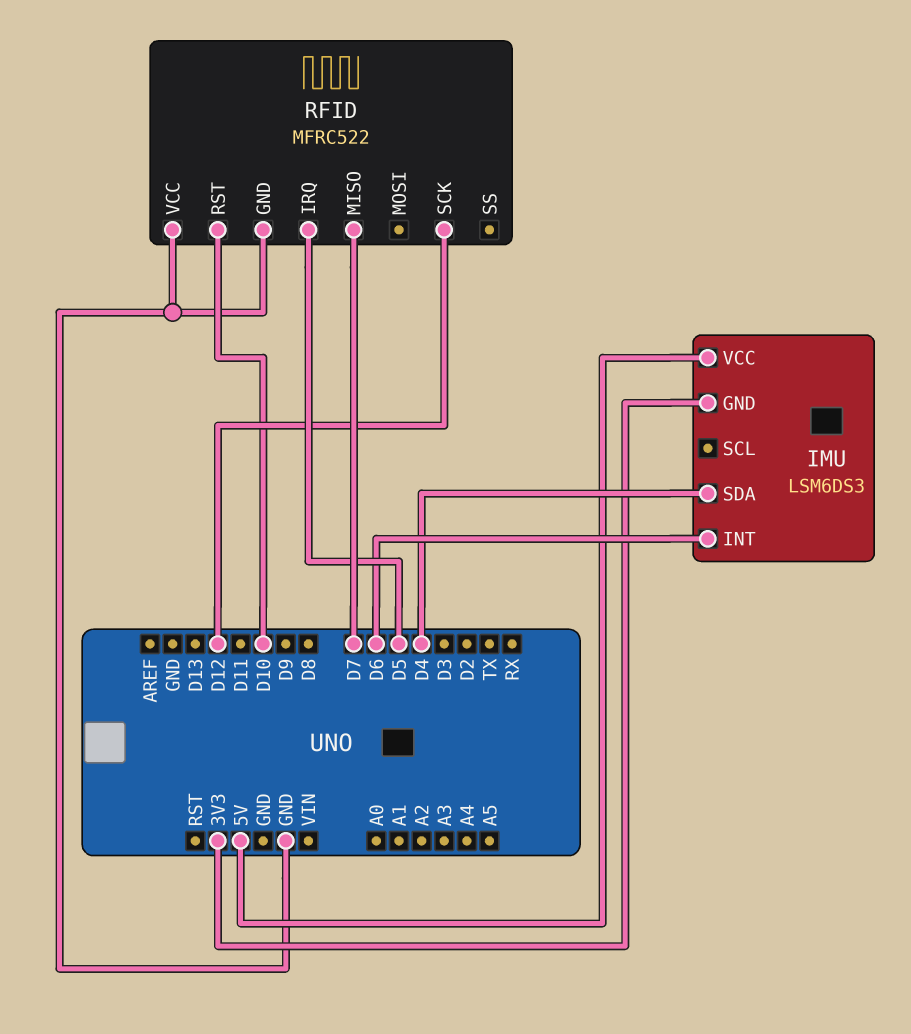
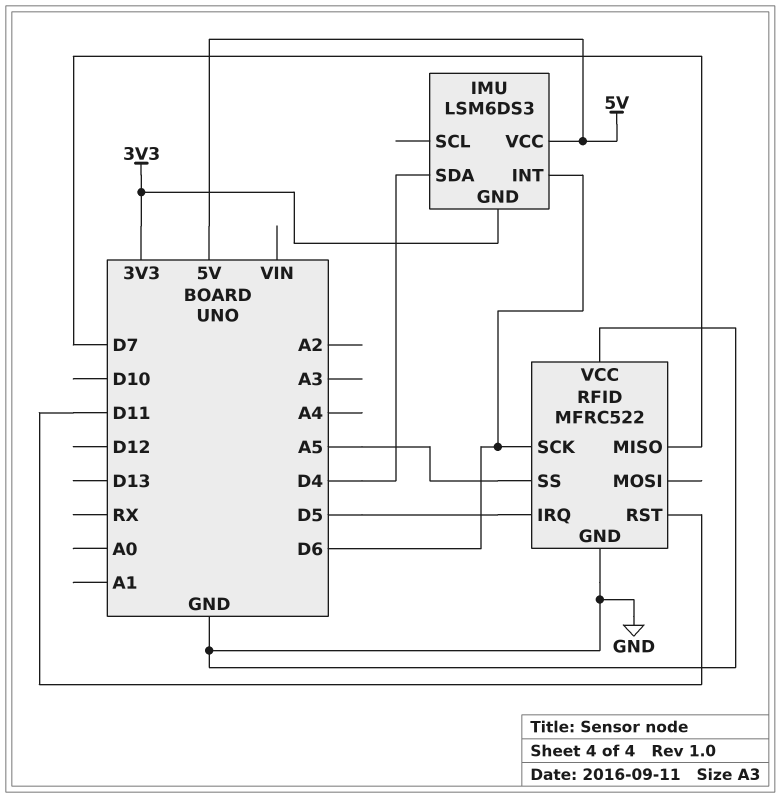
RFID pin RST: D10 -> D11
RFID pin SCK: D12 -> D6
RFID pin SS: none -> A5

